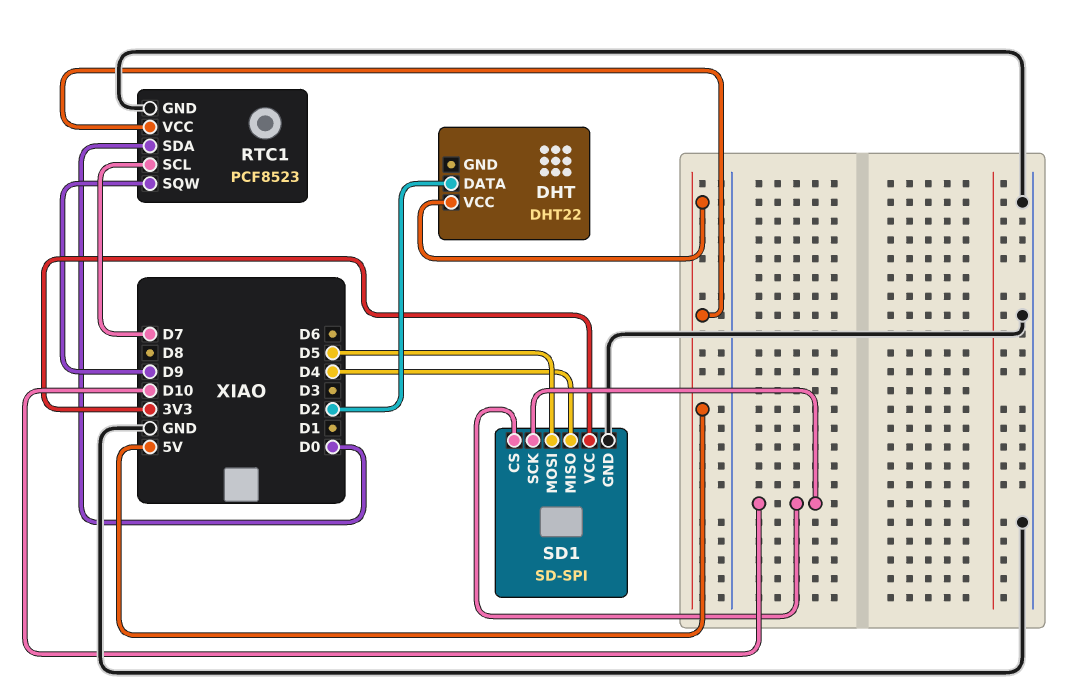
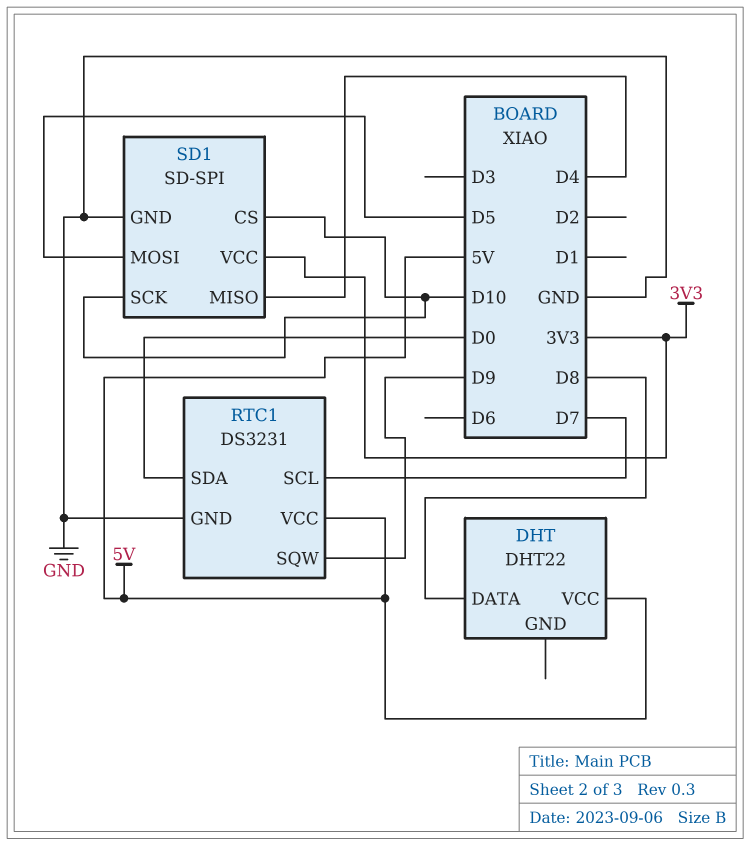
DHT pin DATA: D2 -> D8
RTC1: PCF8523 -> DS3231

